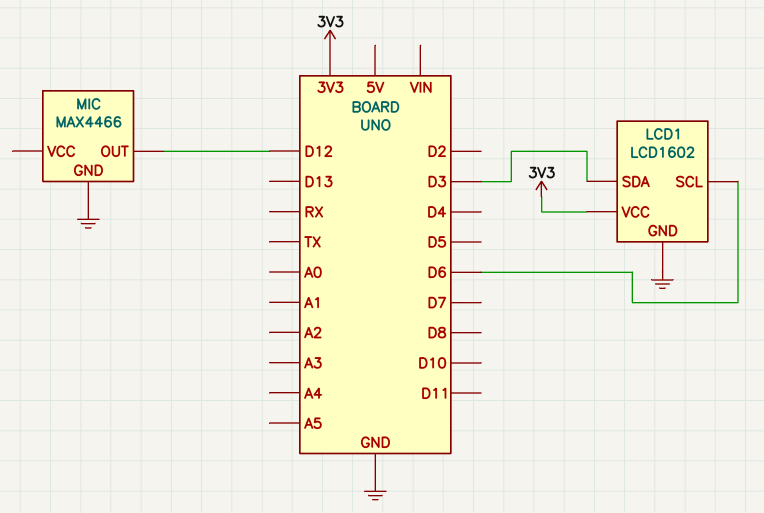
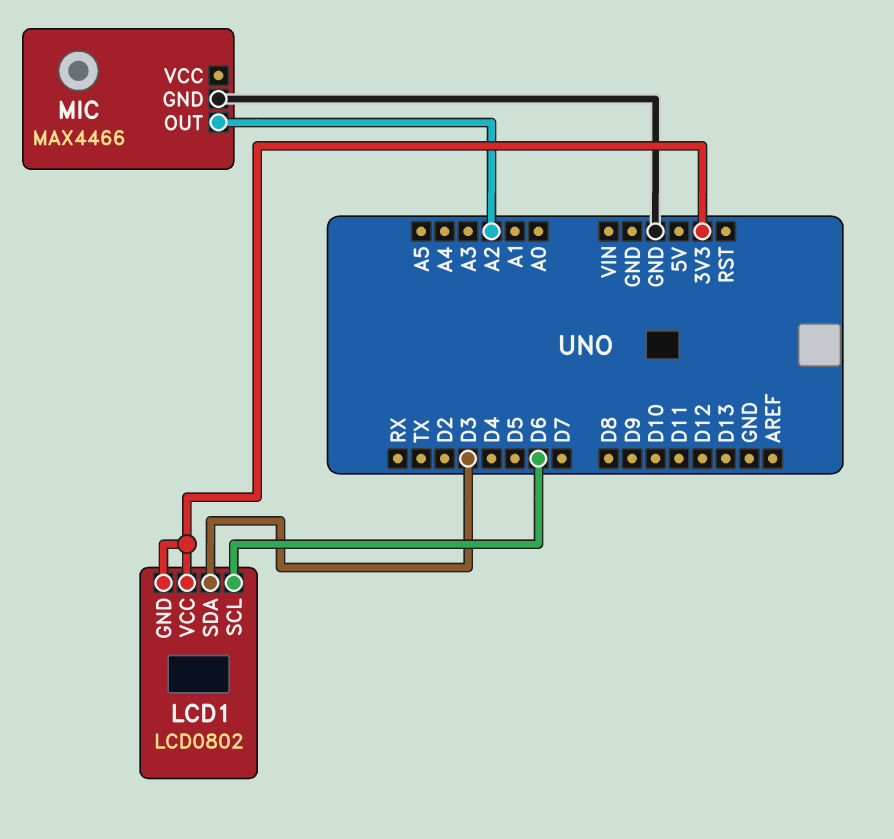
LCD1: LCD1602 -> LCD0802
LCD1 pin GND: GND -> 3V3
MIC pin OUT: D12 -> A2

